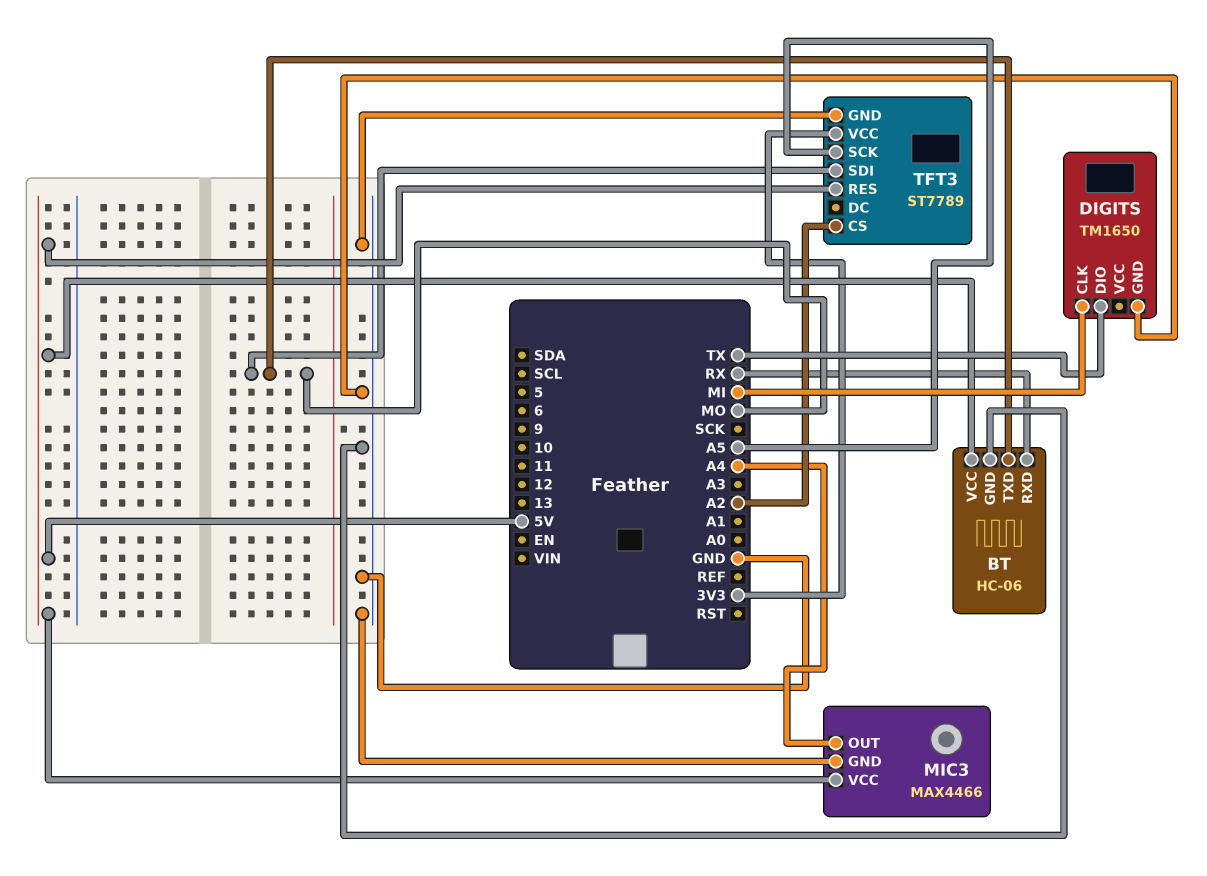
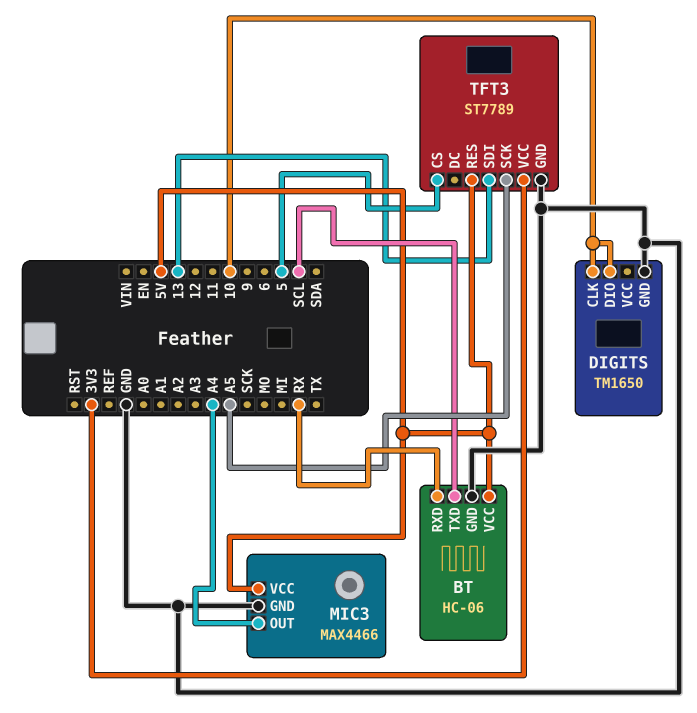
BT pin TXD: MO -> SCL
DIGITS pin CLK: MI -> 10
DIGITS pin DIO: TX -> 10
TFT3 pin CS: A2 -> 5
TFT3 pin SDI: MO -> 13

